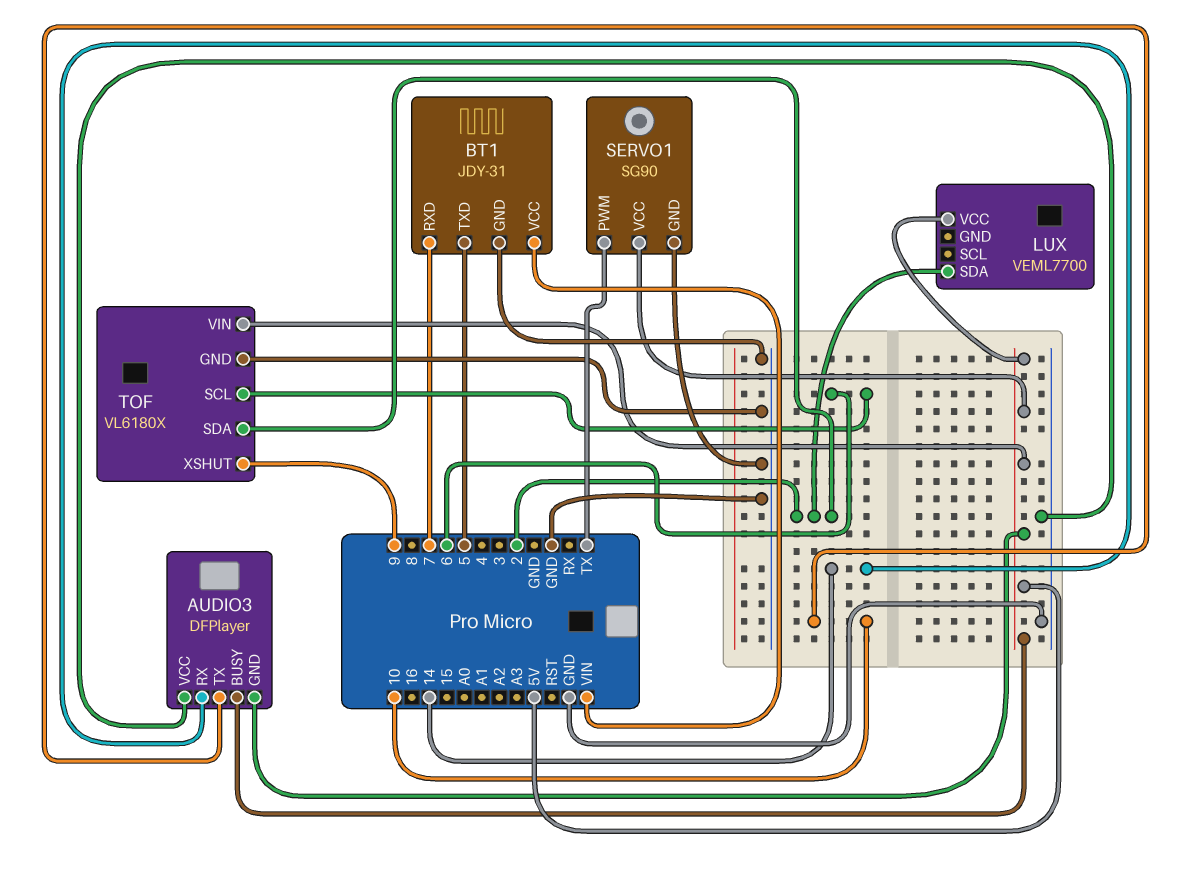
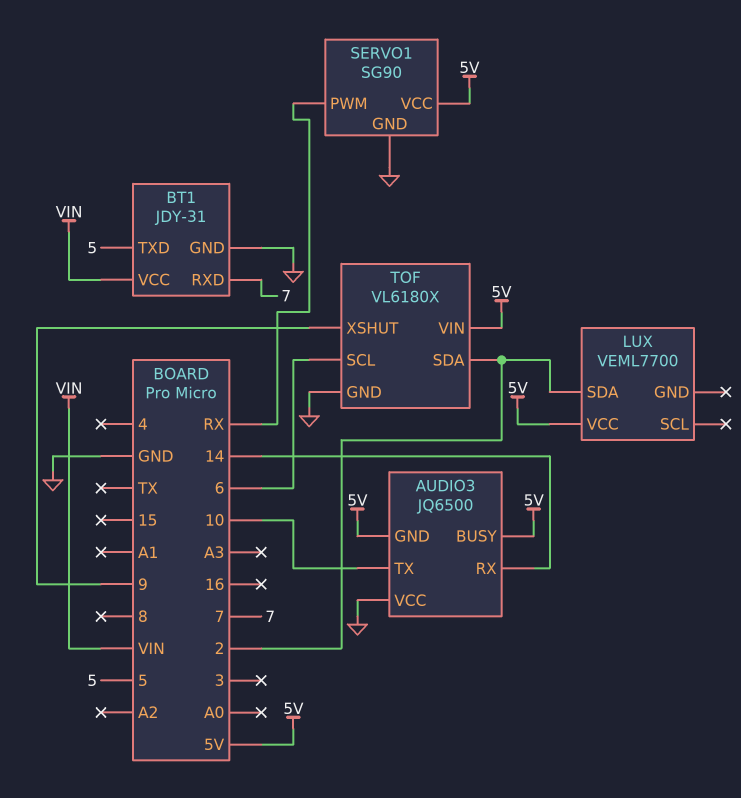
AUDIO3: DFPlayer -> JQ6500
SERVO1 pin PWM: TX -> RX

